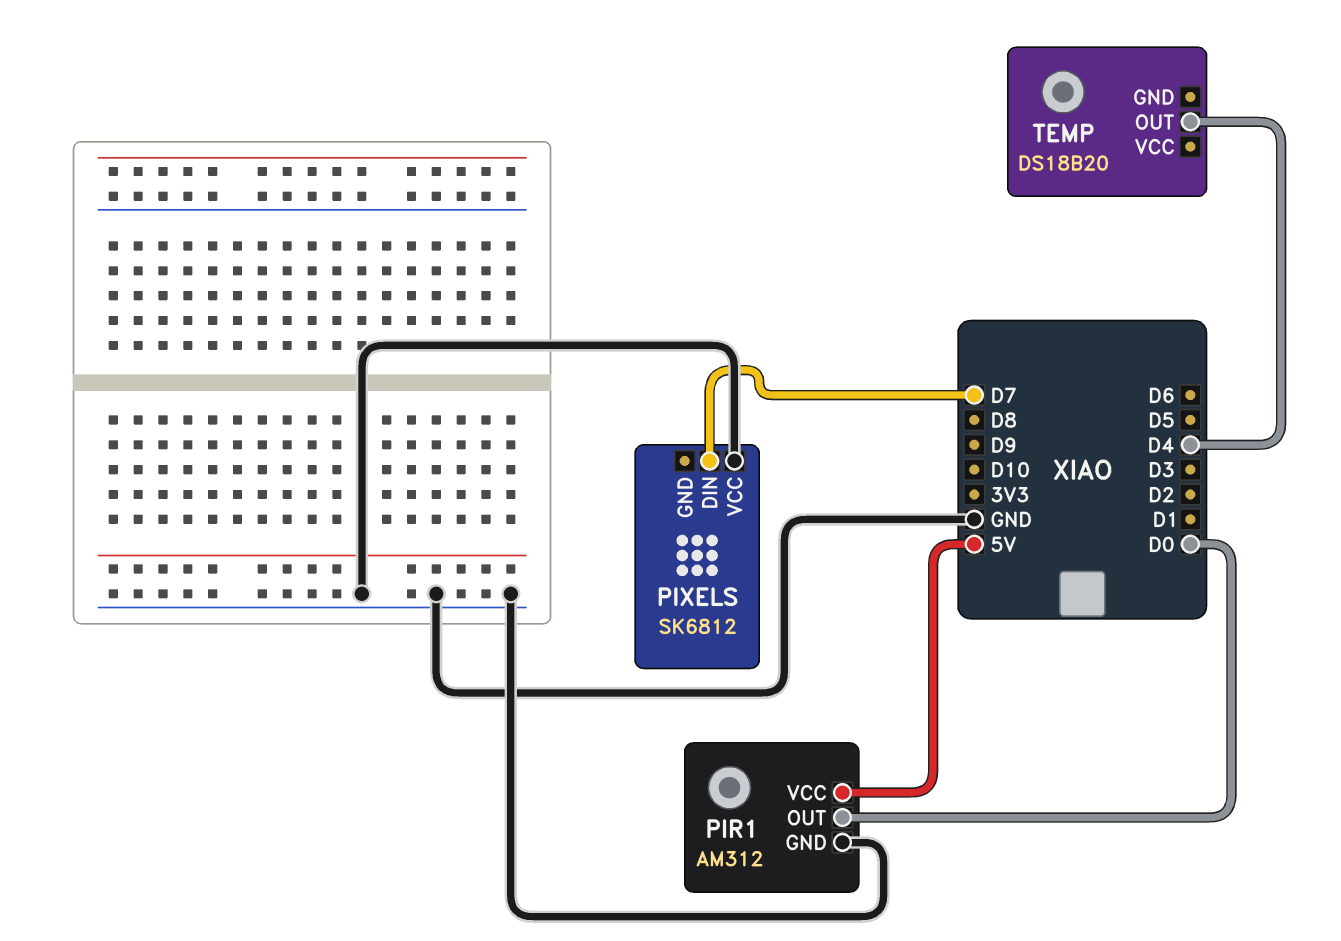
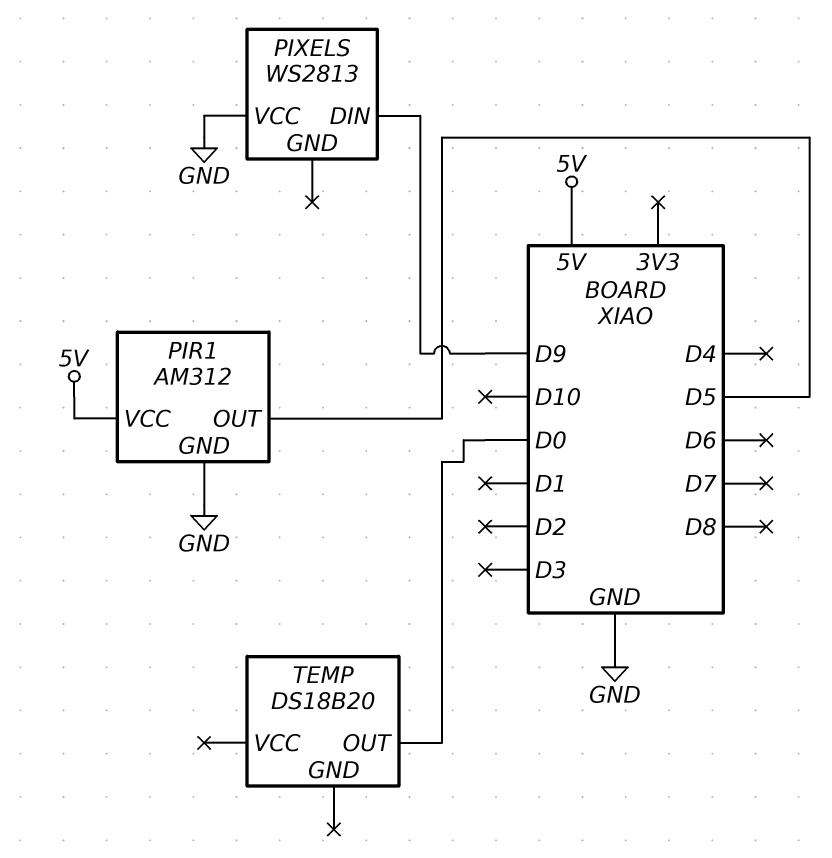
PIR1 pin OUT: D0 -> D5
PIXELS: SK6812 -> WS2813
PIXELS pin DIN: D7 -> D9
TEMP pin OUT: D4 -> D0

